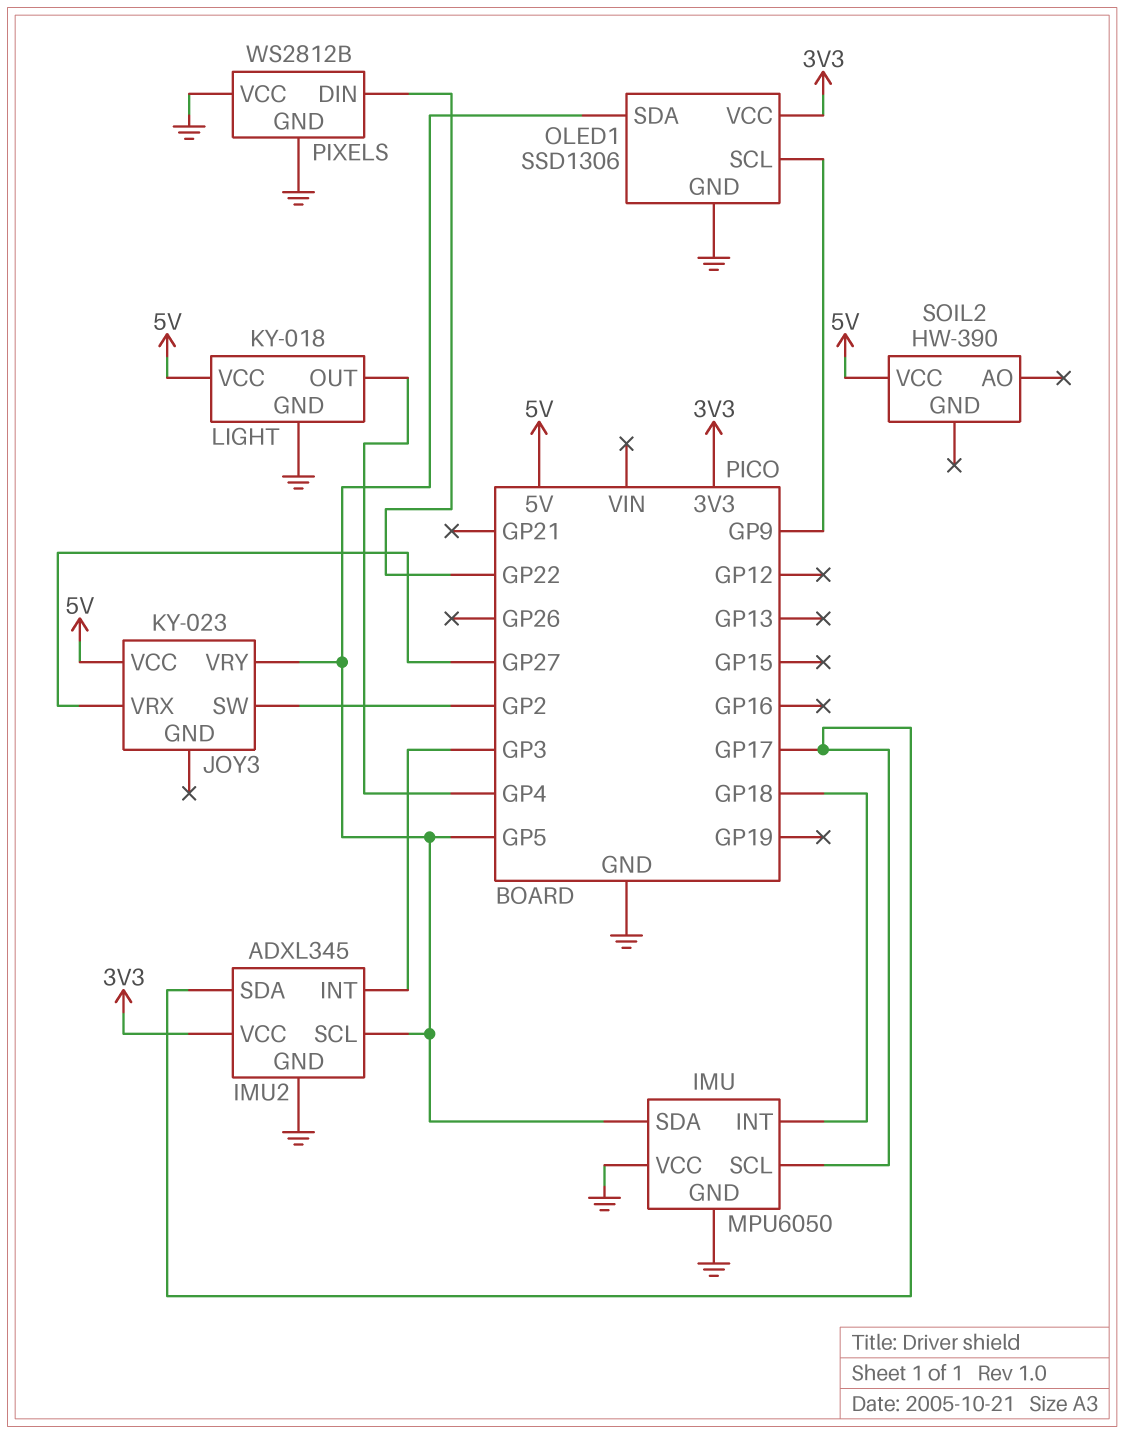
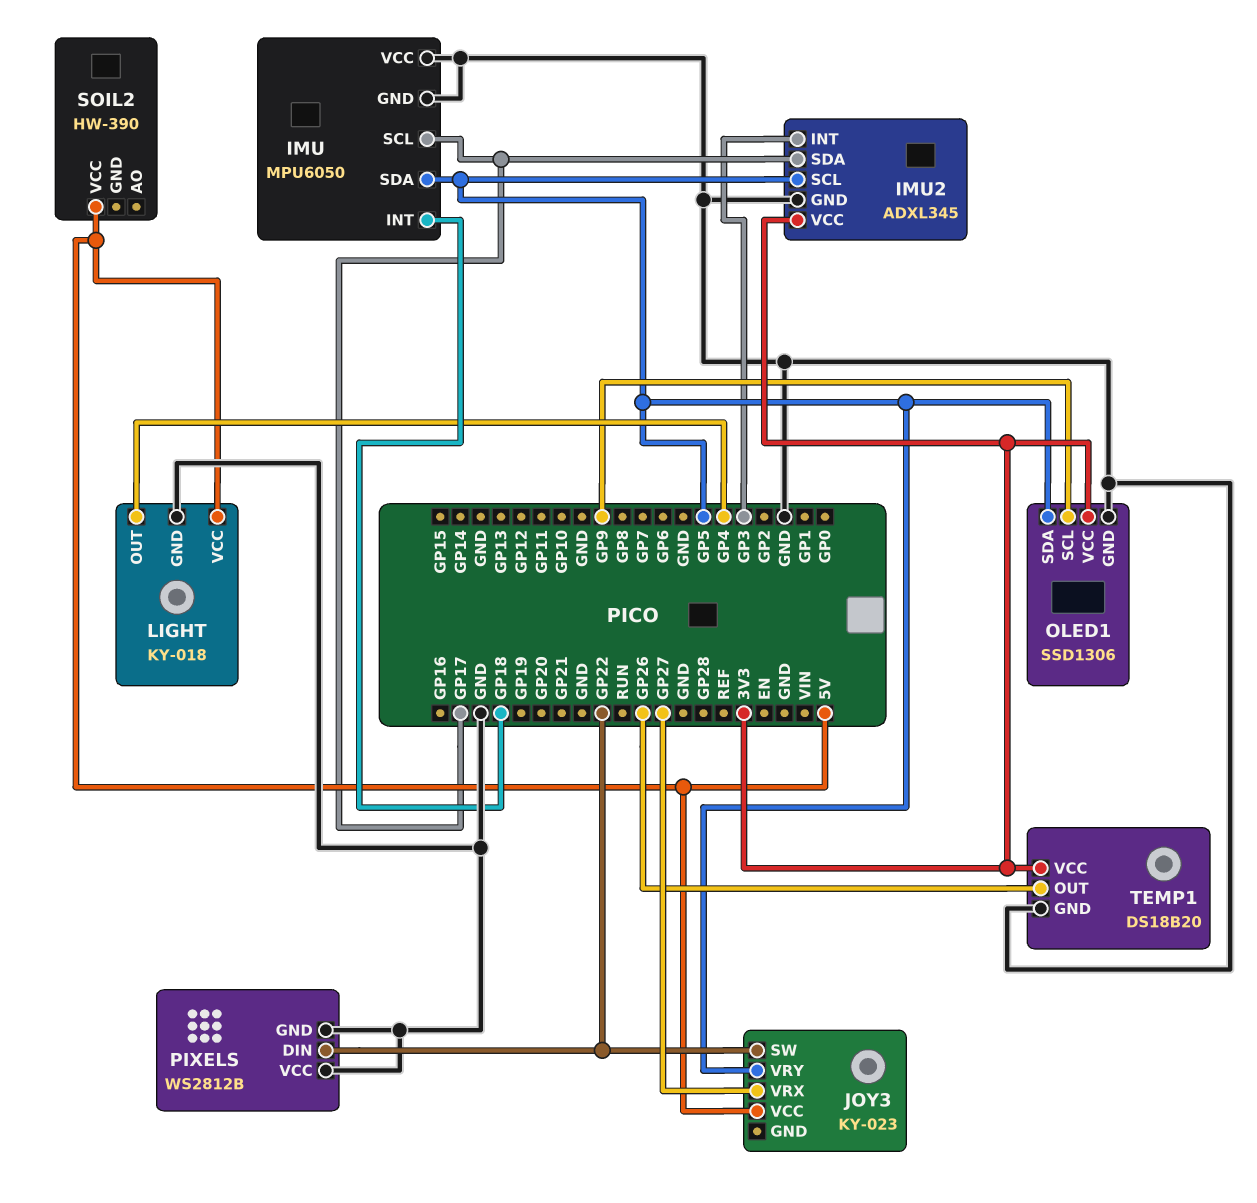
JOY3 pin SW: GP2 -> GP22
TEMP1: none -> DS18B20
TEMP1 pin GND: none -> GND
TEMP1 pin OUT: none -> GP26
TEMP1 pin VCC: none -> 3V3

